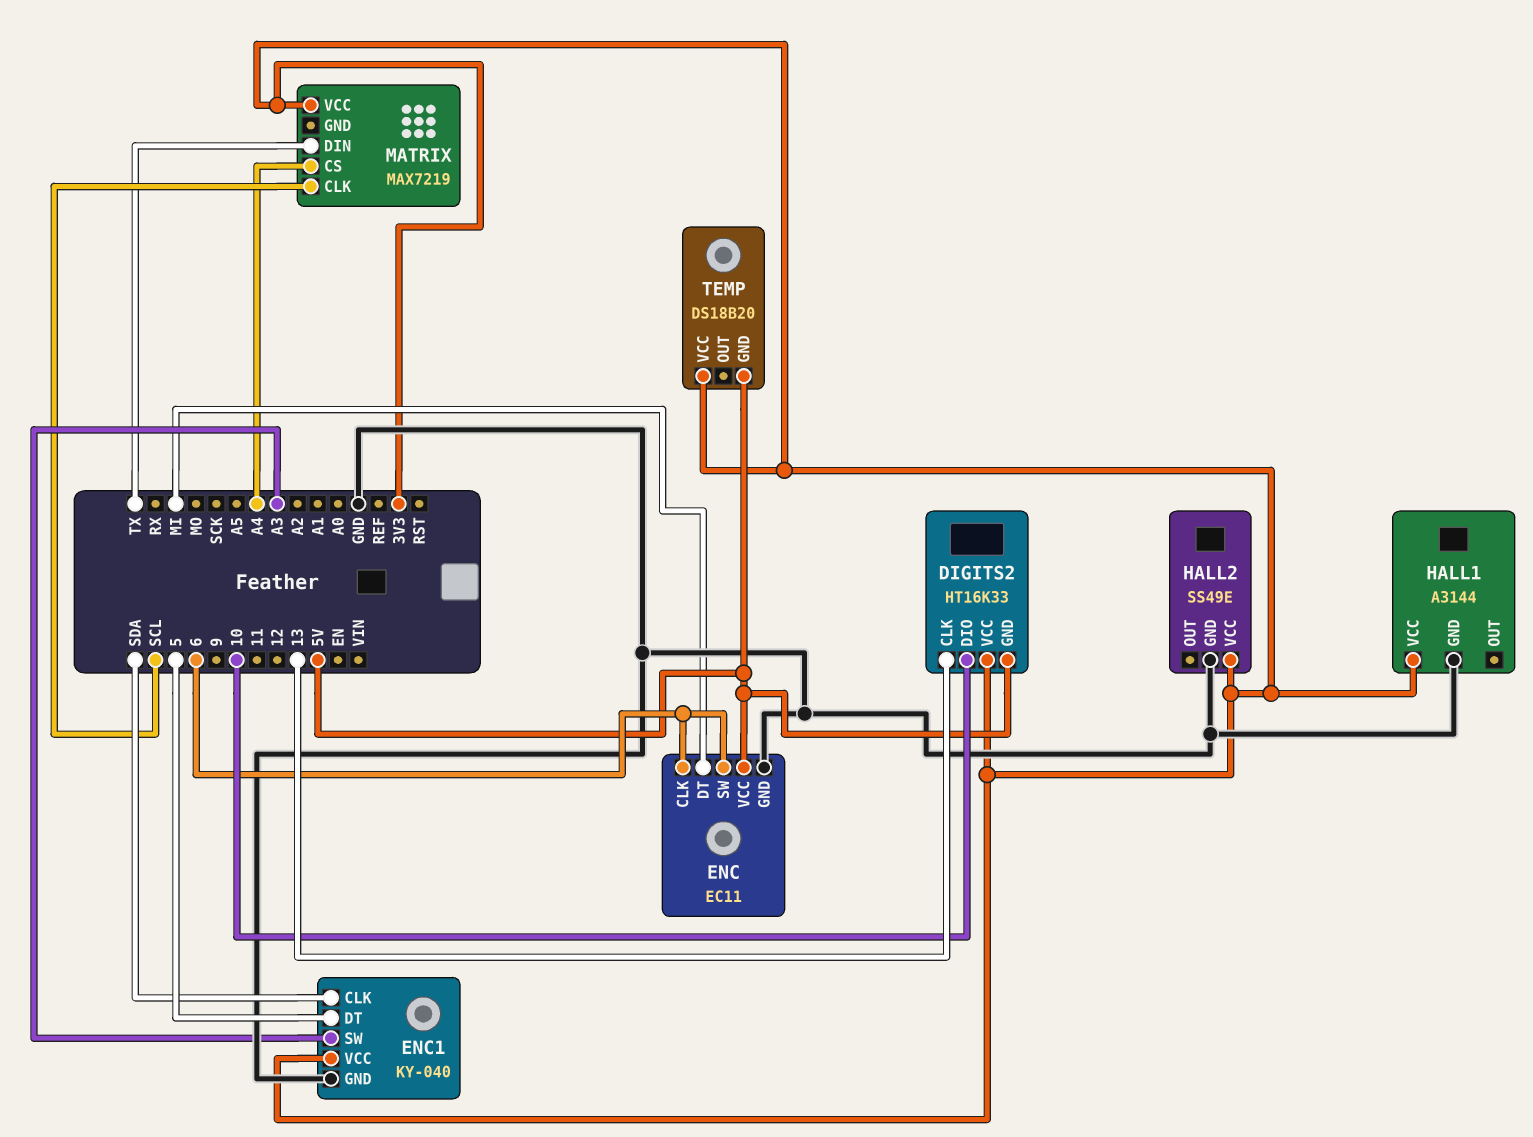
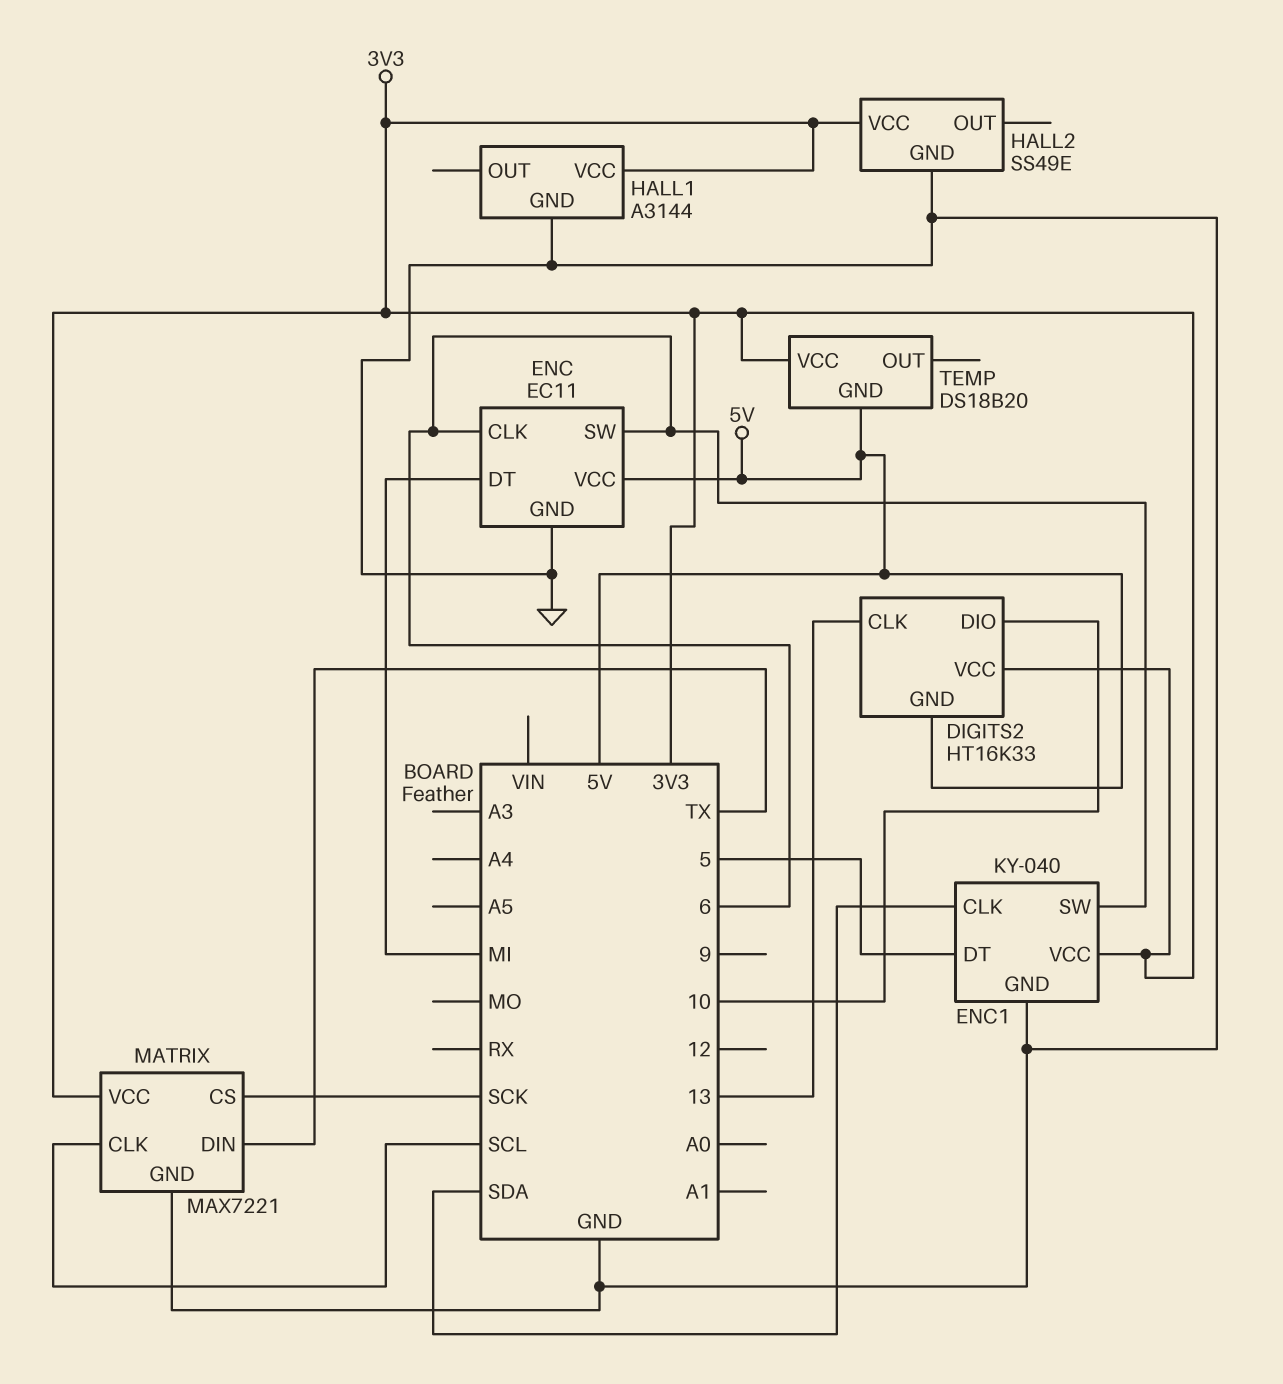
ENC1 pin SW: A3 -> 6
MATRIX: MAX7219 -> MAX7221
MATRIX pin CS: A4 -> SCK
MATRIX pin GND: none -> GND

